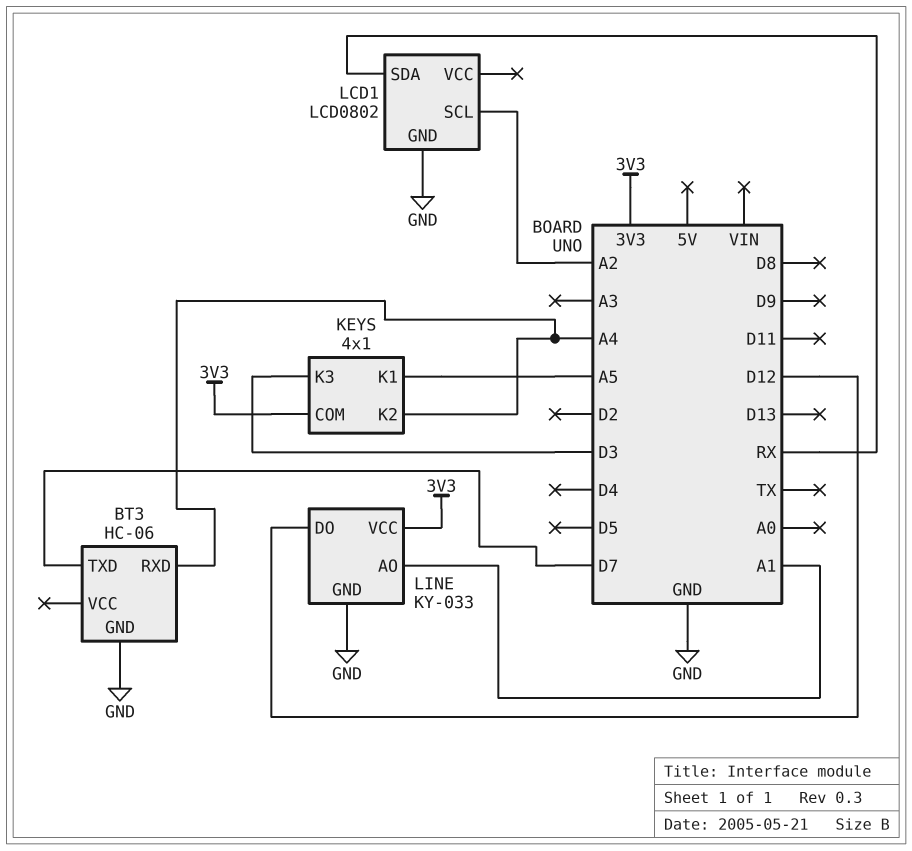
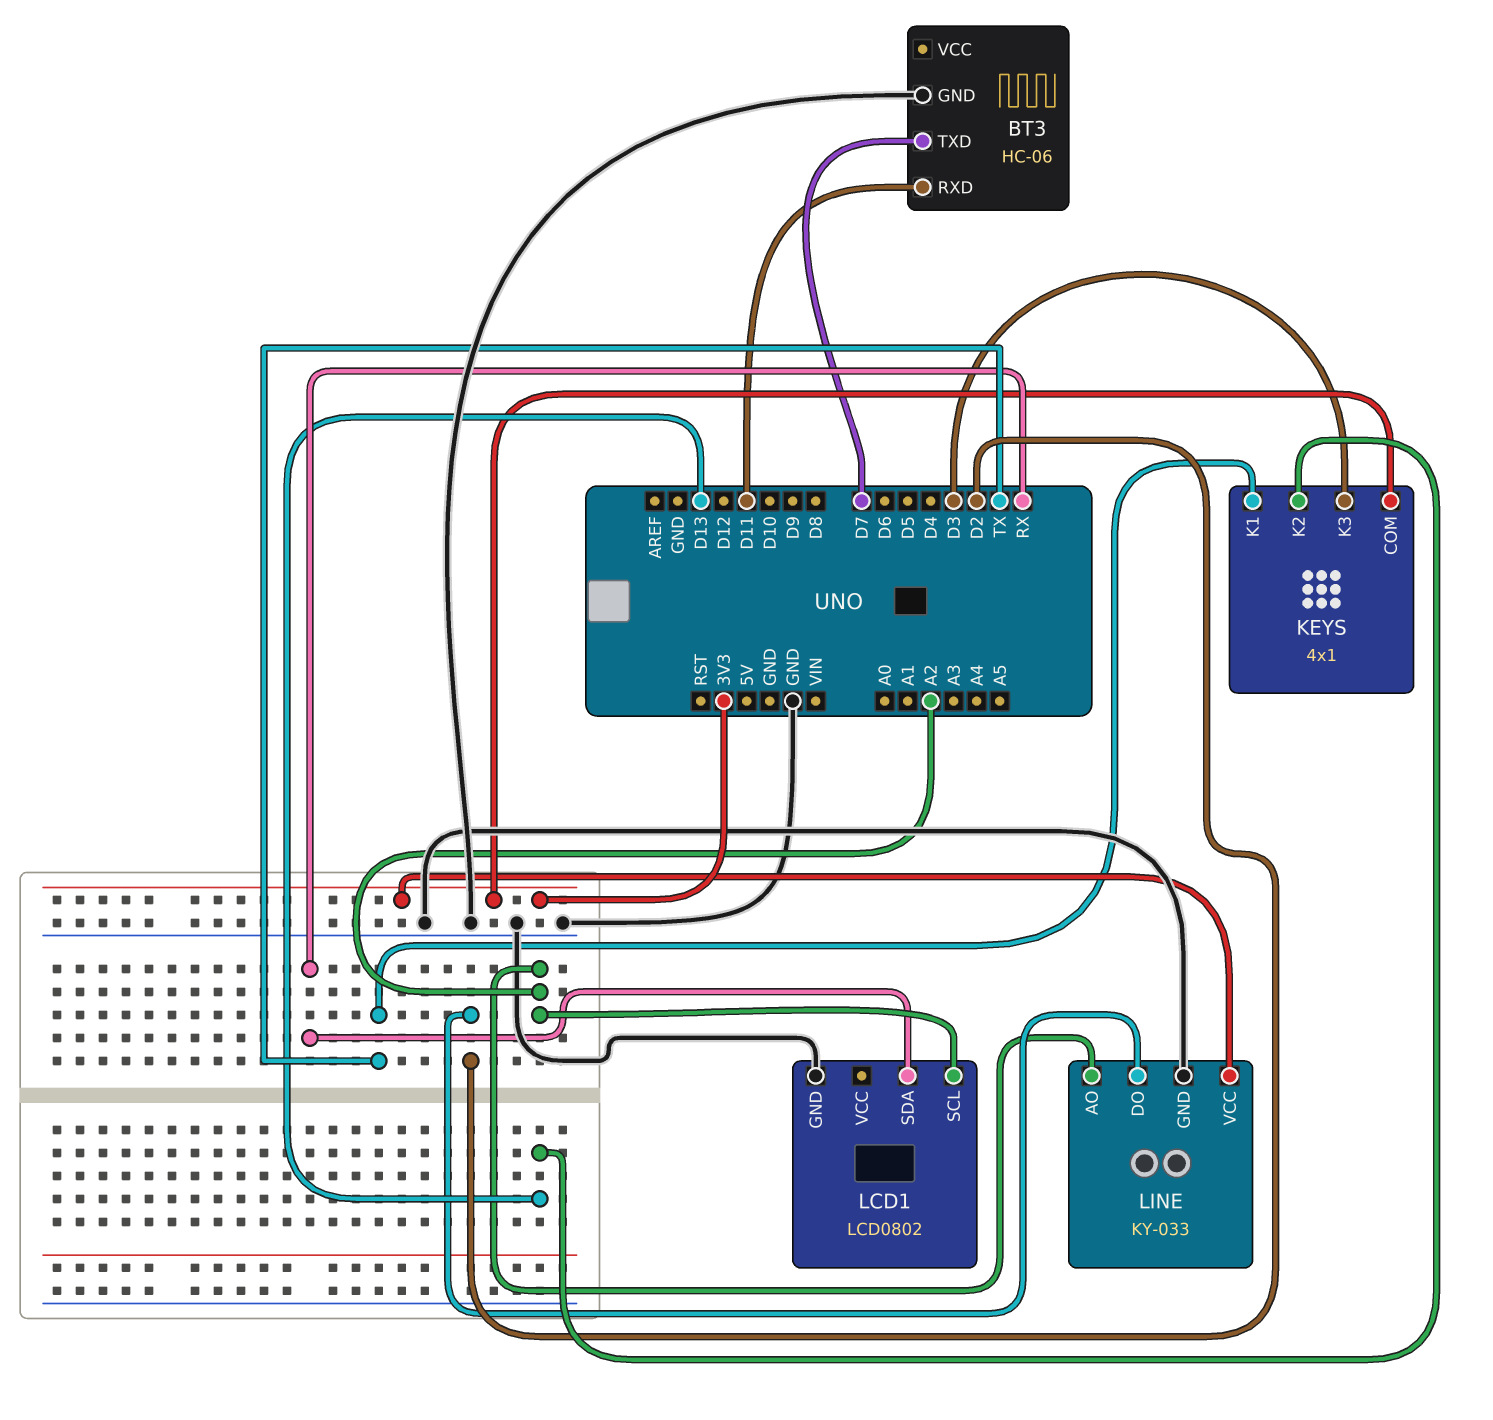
BT3 pin RXD: A4 -> D11
KEYS pin K1: A5 -> TX
KEYS pin K2: A4 -> D13
LINE pin AO: A1 -> A2
LINE pin DO: D12 -> D2

